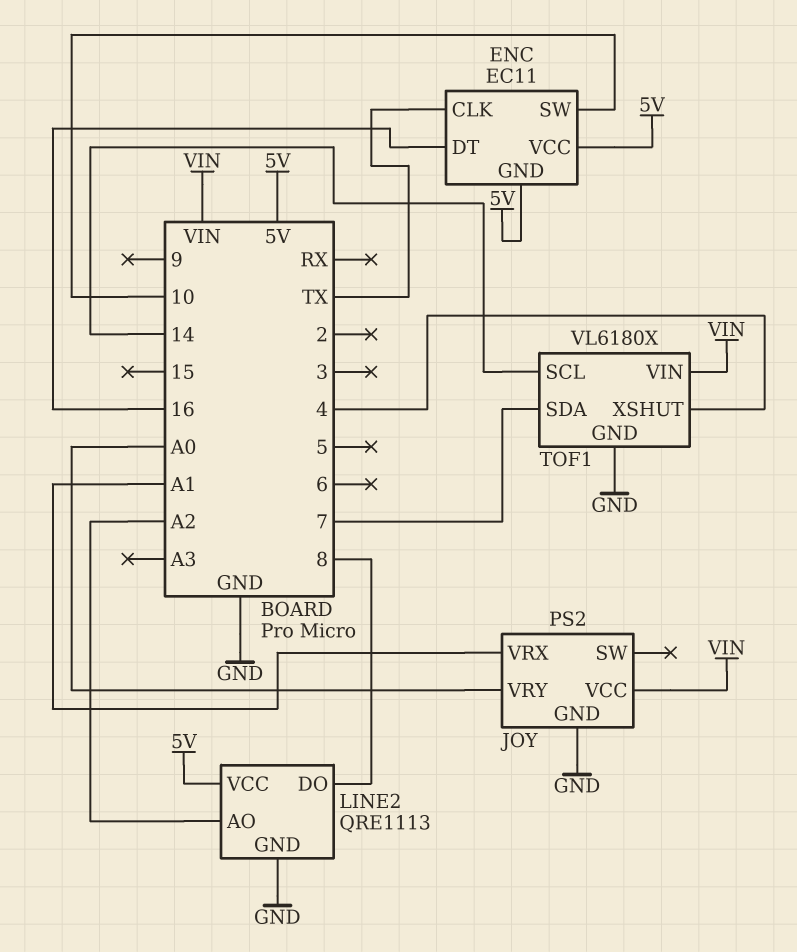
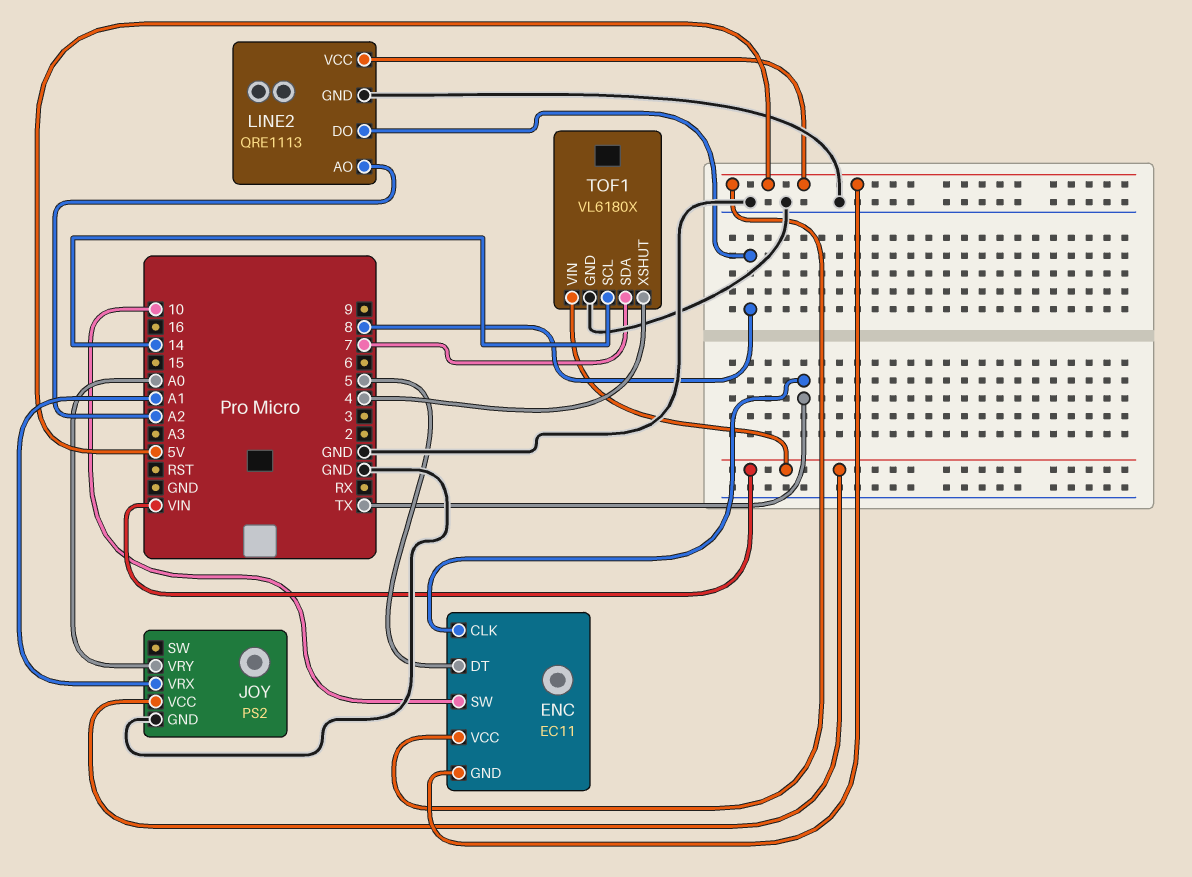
ENC pin DT: 16 -> 5

